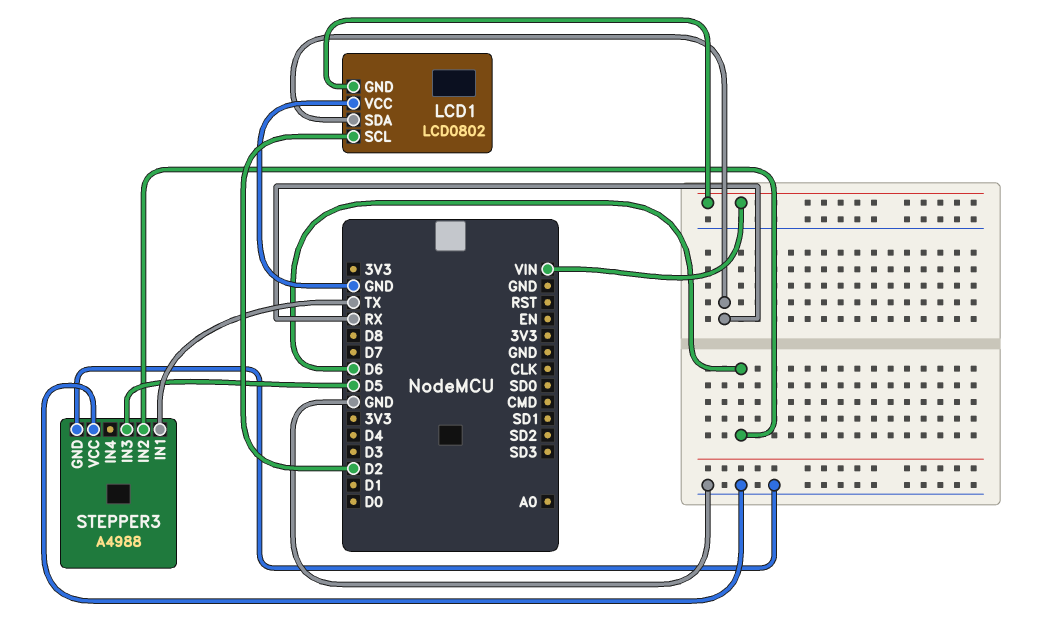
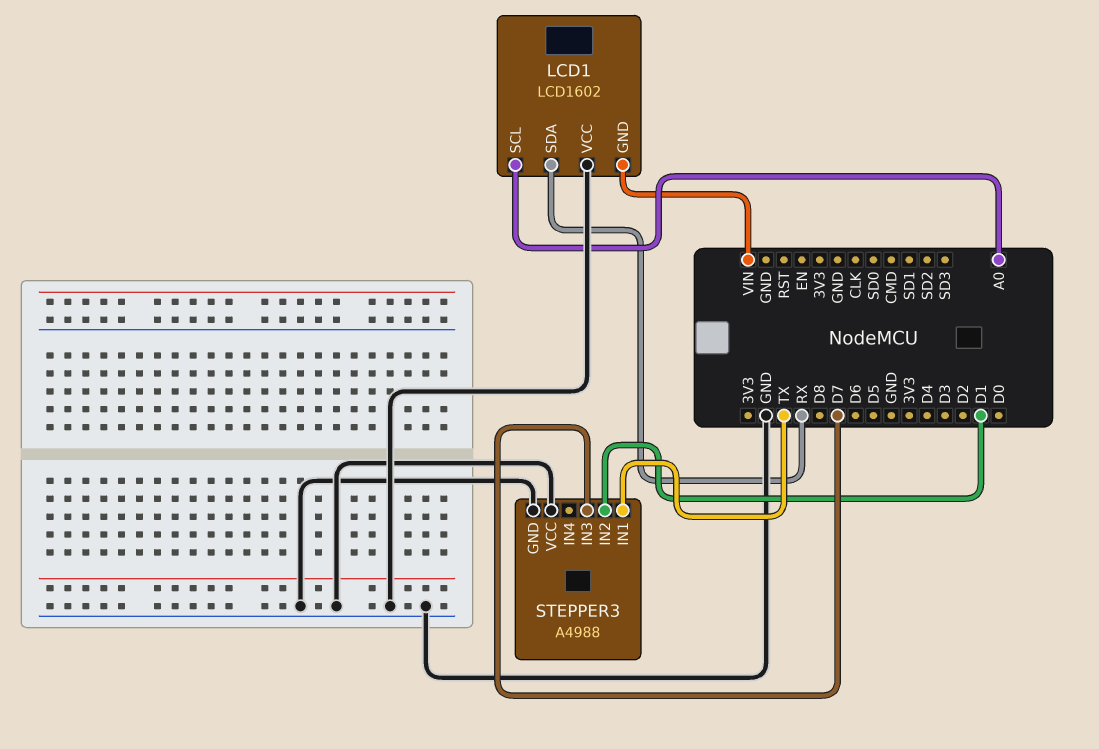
LCD1: LCD0802 -> LCD1602
LCD1 pin SCL: D2 -> A0
STEPPER3 pin IN2: D6 -> D1
STEPPER3 pin IN3: D5 -> D7

